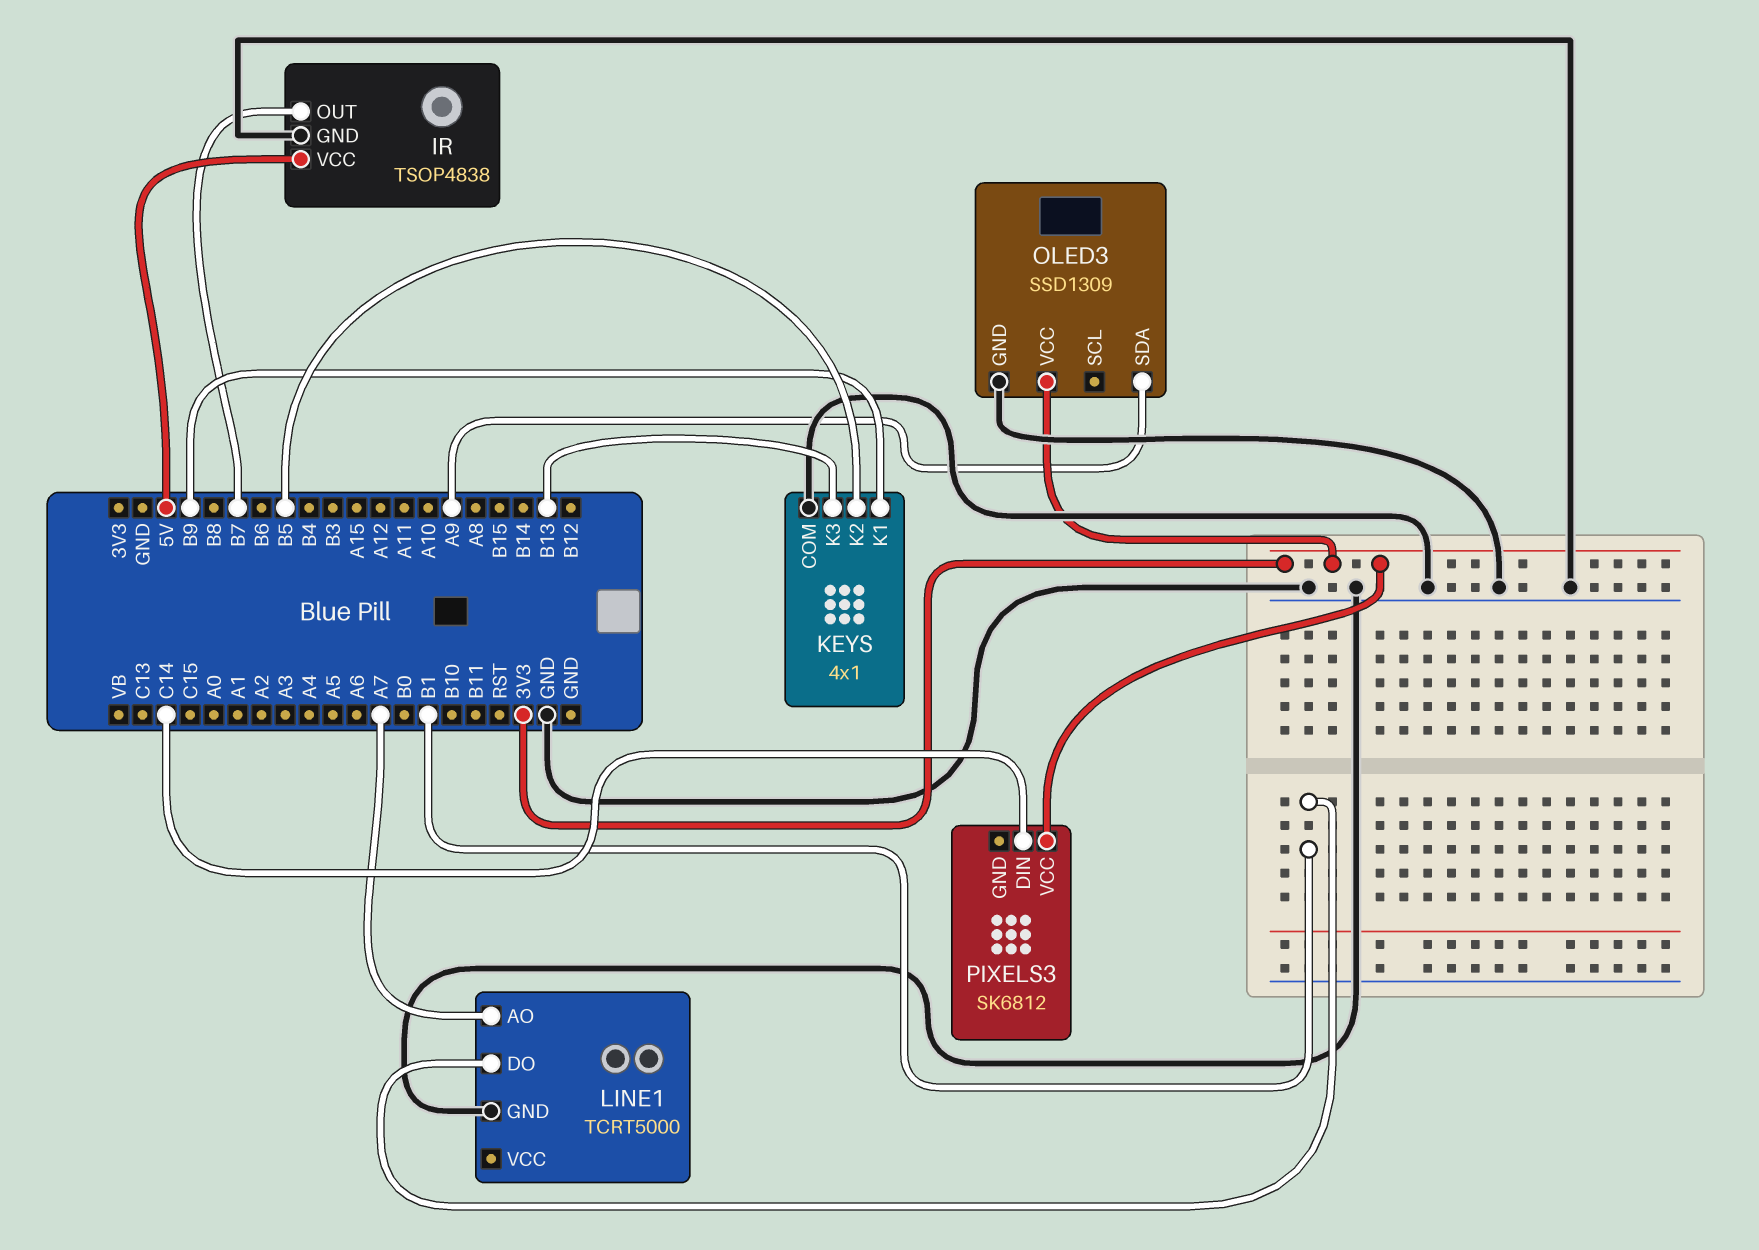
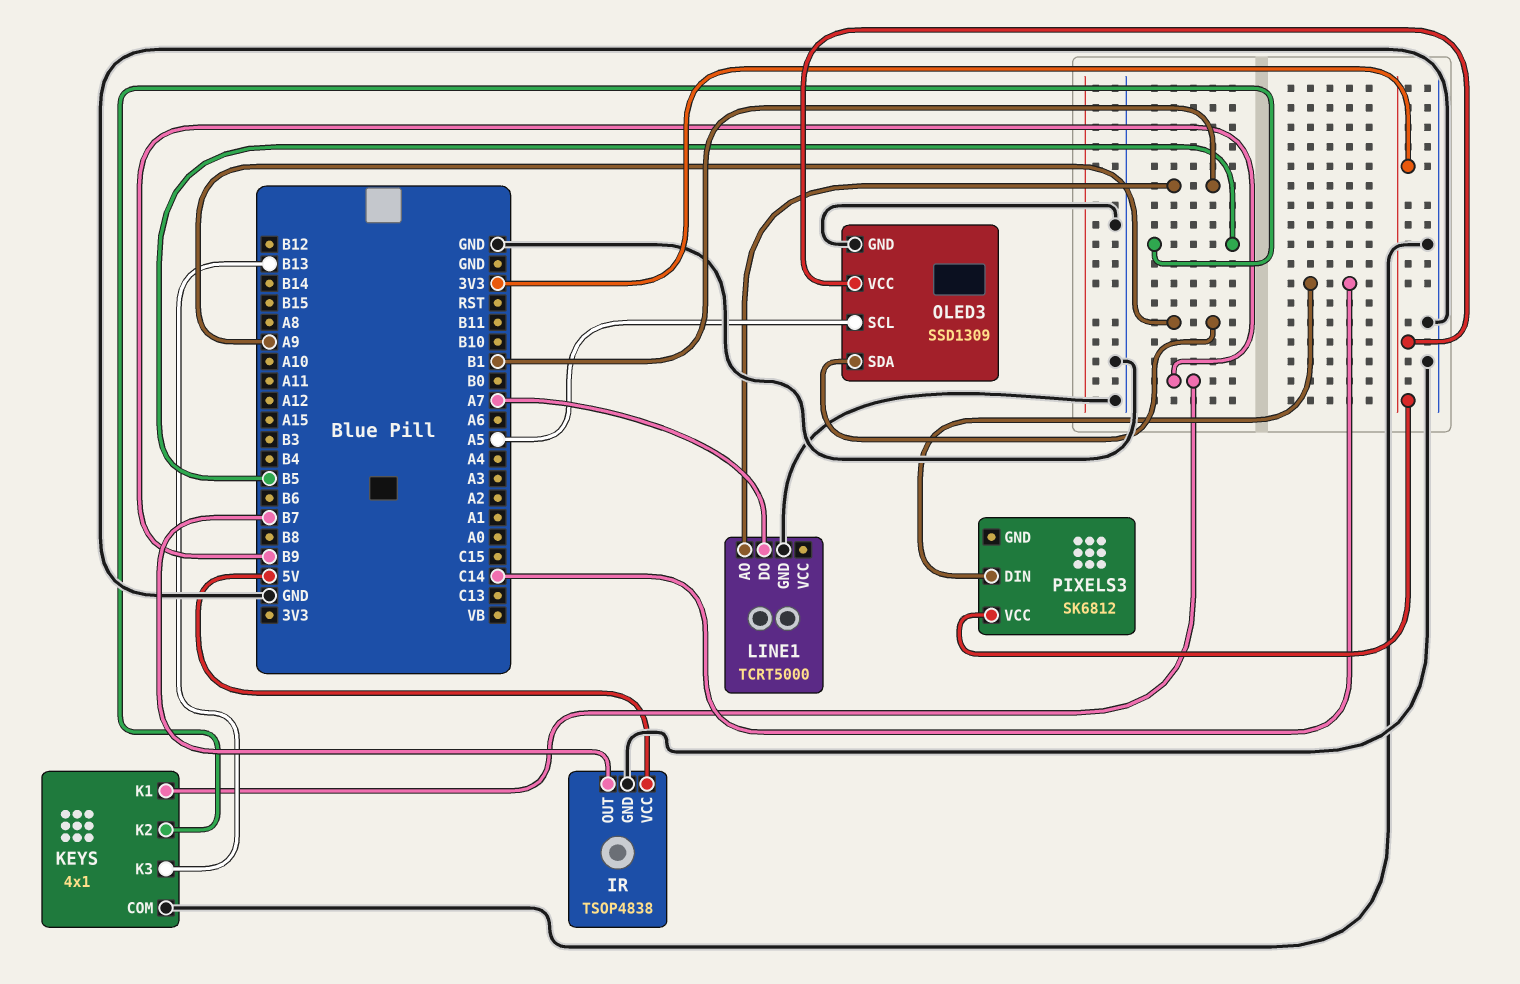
LINE1 pin AO: A7 -> B1
LINE1 pin DO: B1 -> A7
OLED3 pin SCL: none -> A5

